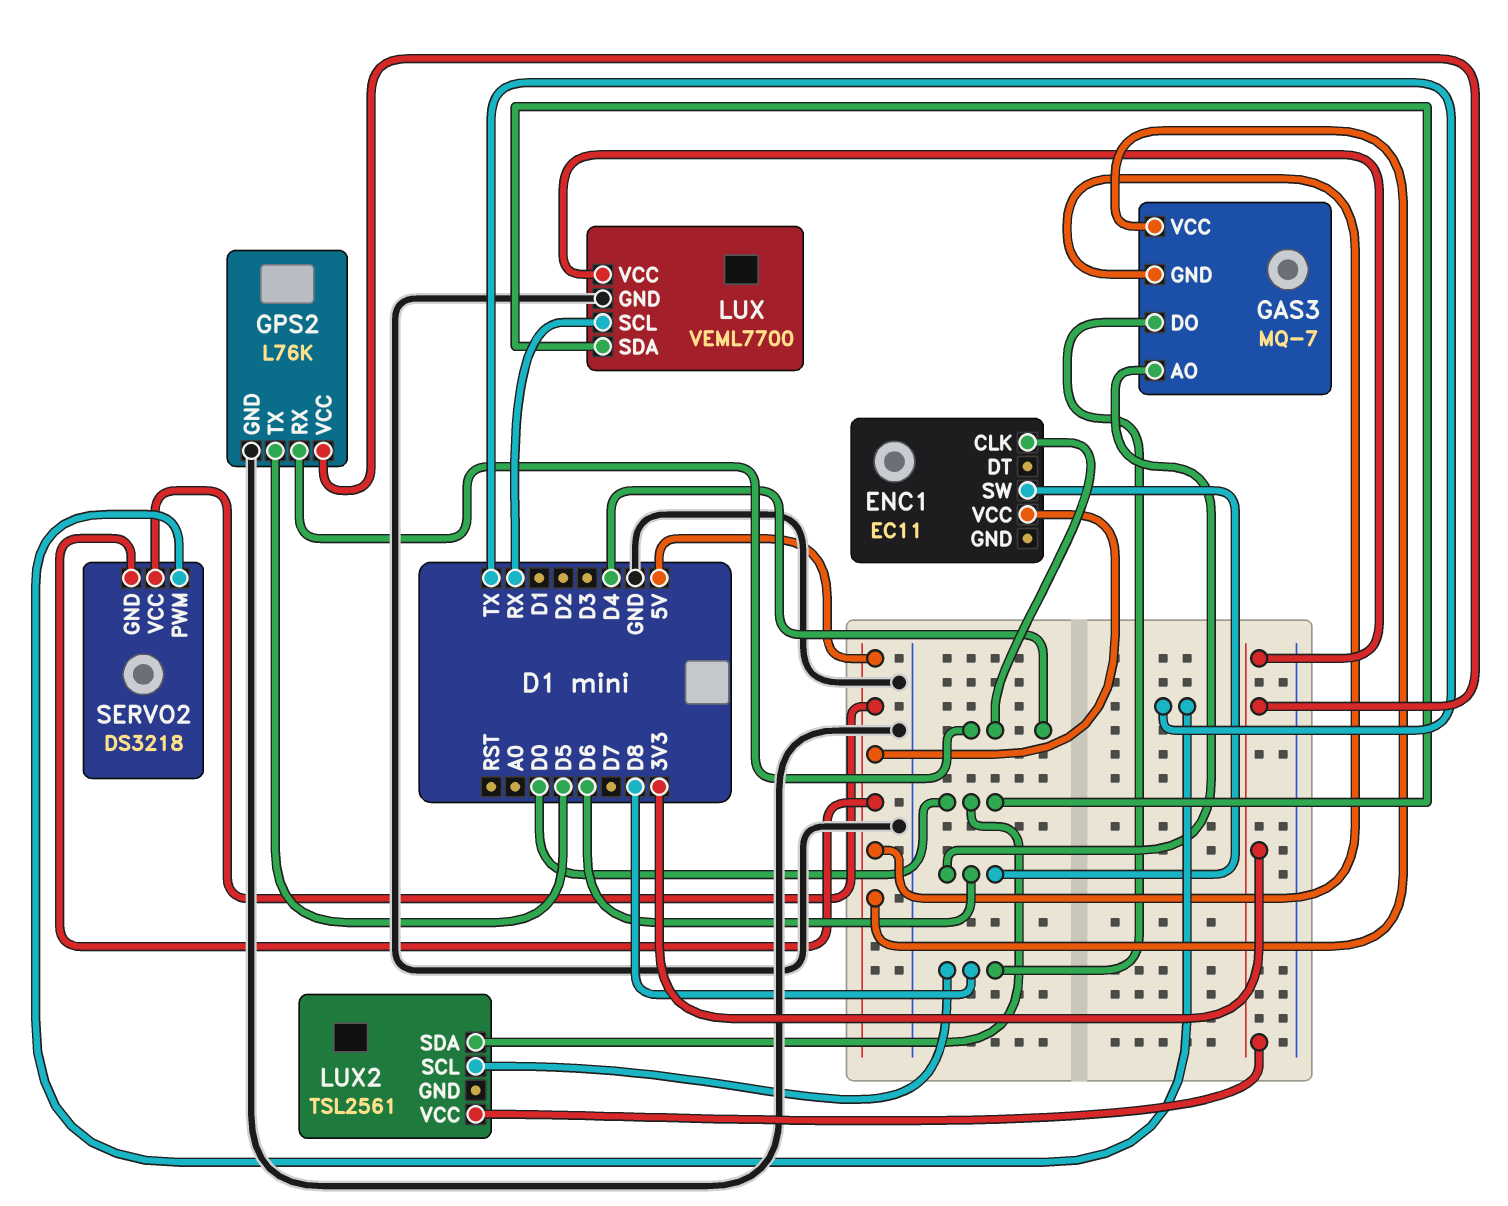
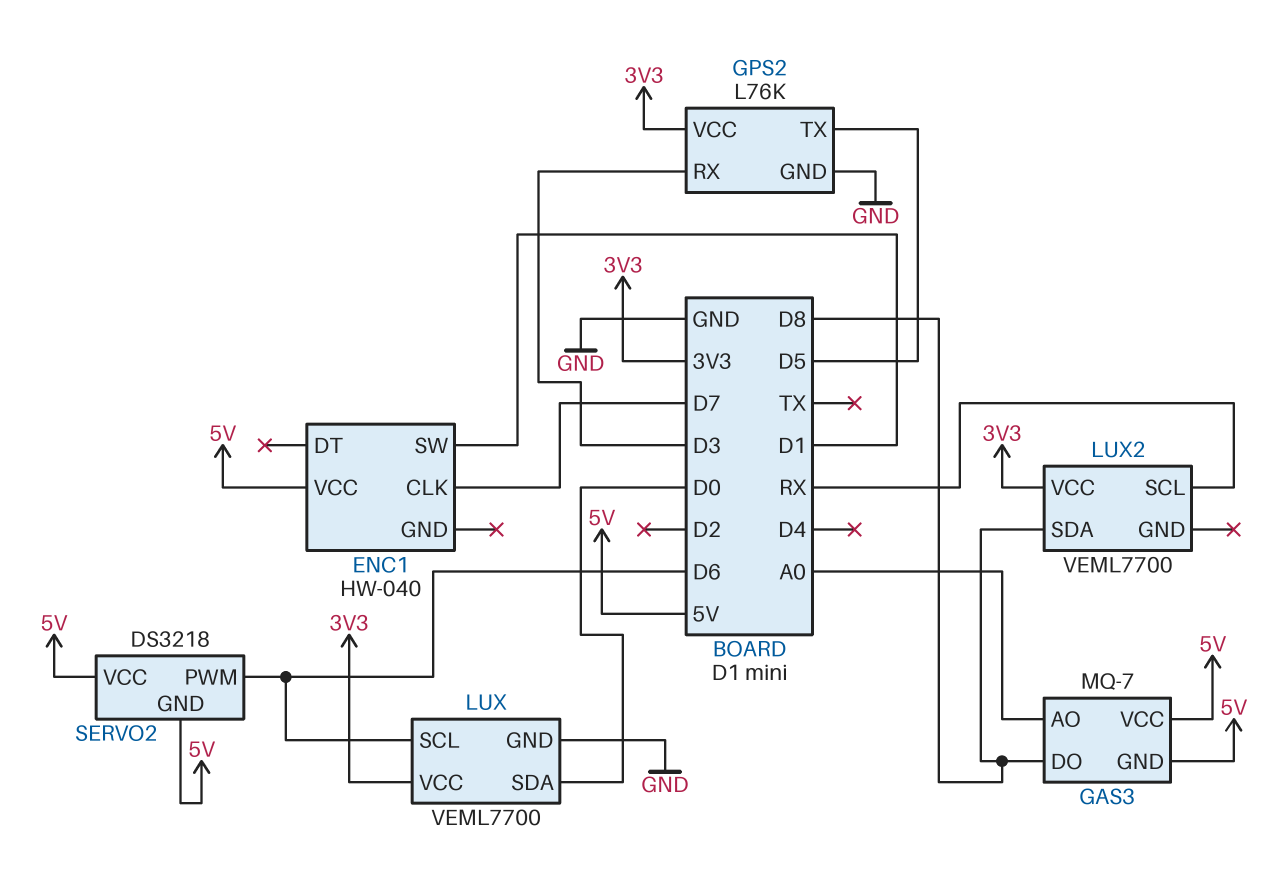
ENC1: EC11 -> HW-040
ENC1 pin CLK: D4 -> D7
ENC1 pin SW: D6 -> D1
GAS3 pin AO: D6 -> A0
GPS2 pin RX: D4 -> D3
LUX pin SCL: RX -> D6
LUX2: TSL2561 -> VEML7700
LUX2 pin SCL: D8 -> RX
LUX2 pin SDA: D0 -> D8
SERVO2 pin PWM: TX -> D6

